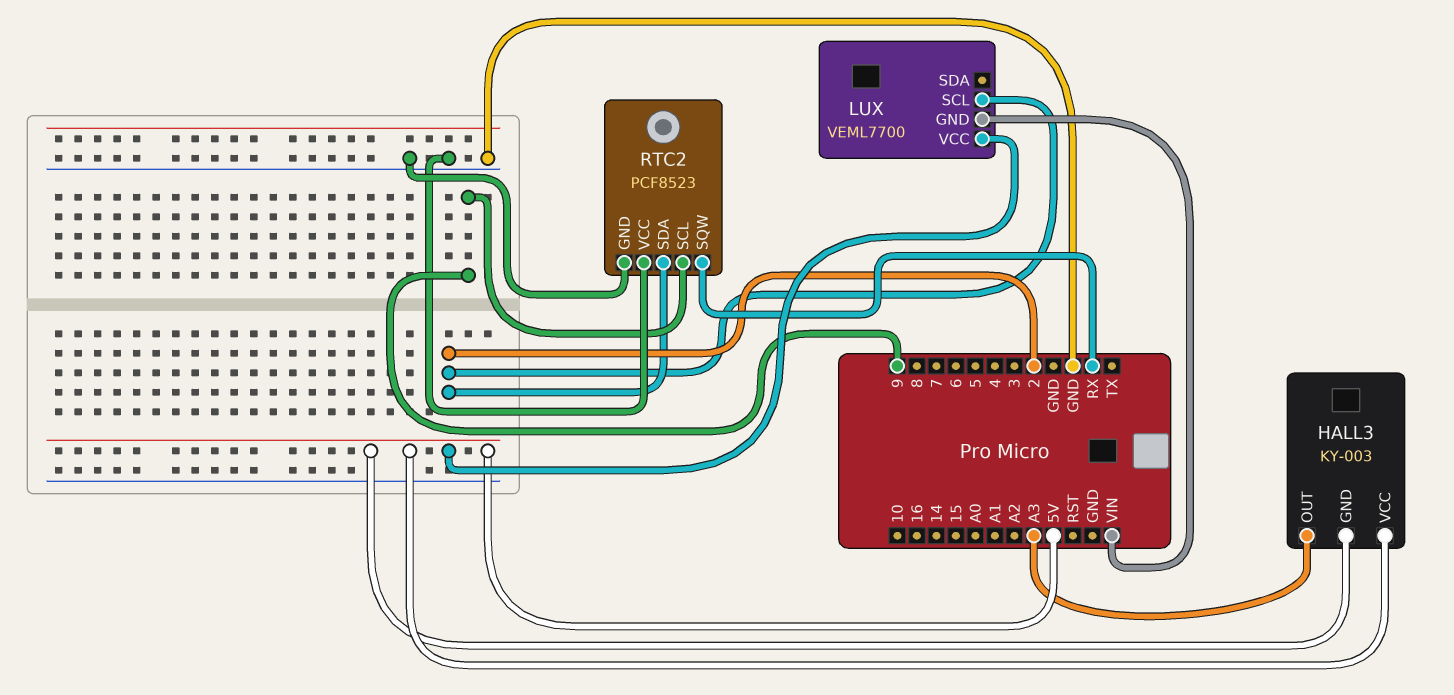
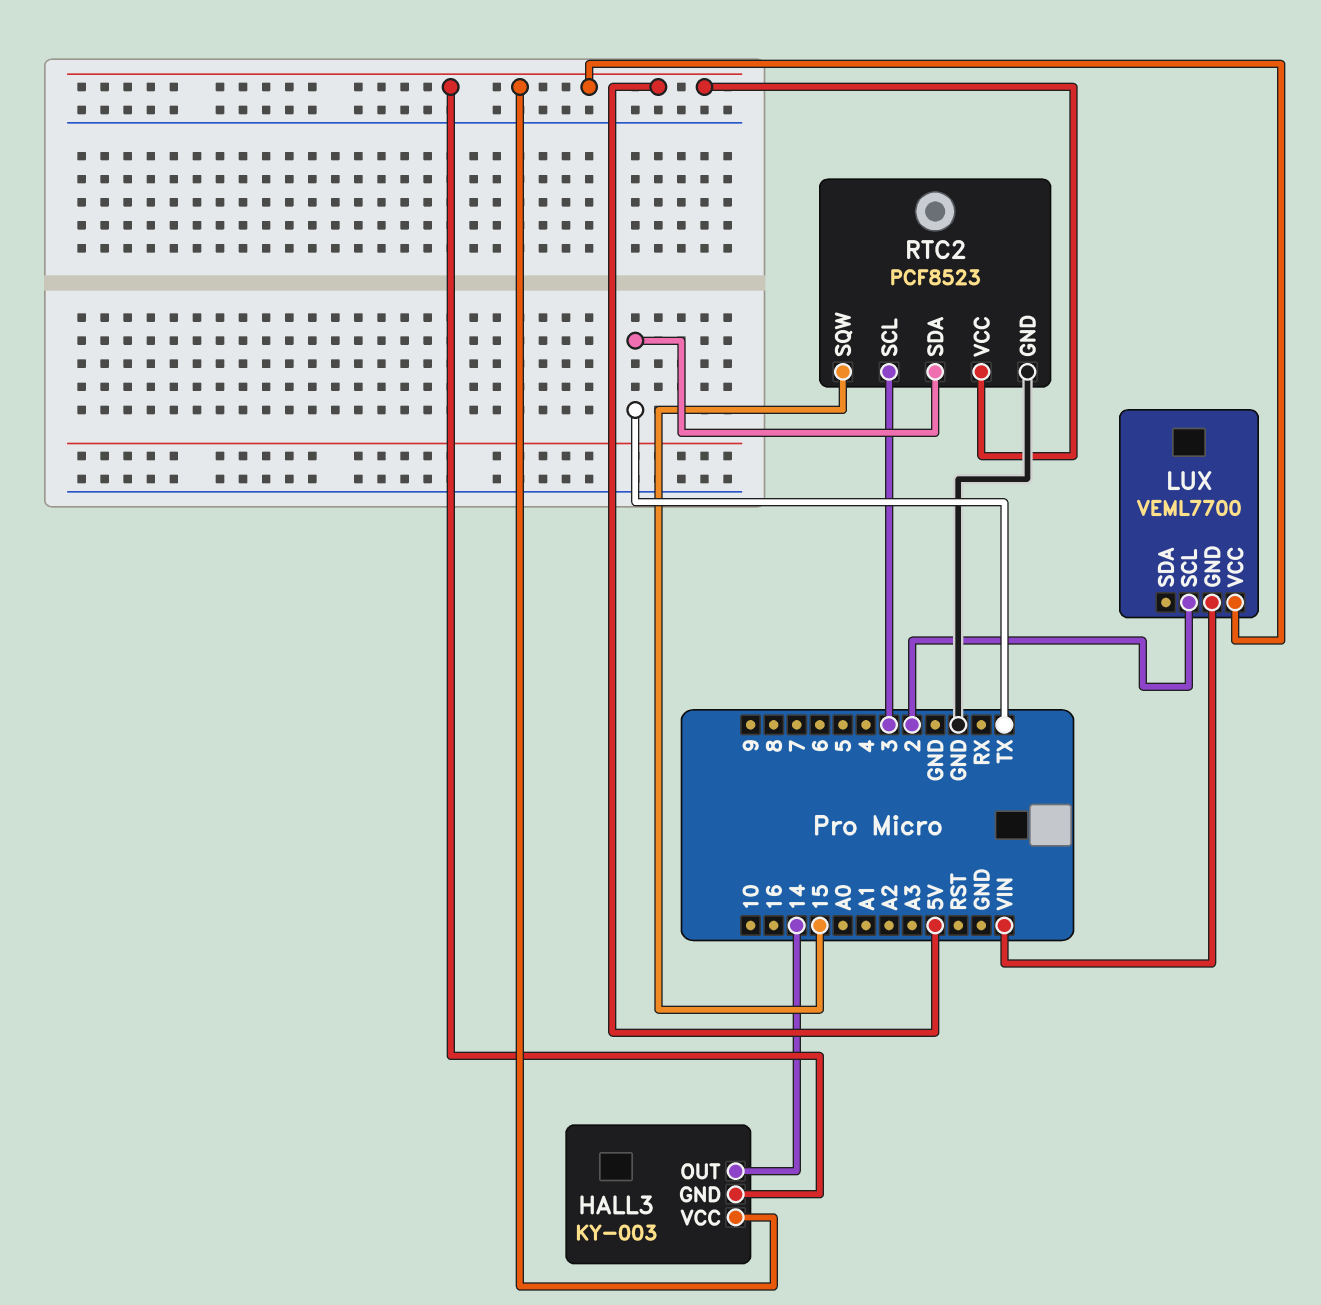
HALL3 pin OUT: A3 -> 14
RTC2 pin SCL: 9 -> 3
RTC2 pin SDA: 2 -> TX
RTC2 pin SQW: RX -> 15
RTC2 pin VCC: GND -> 5V

